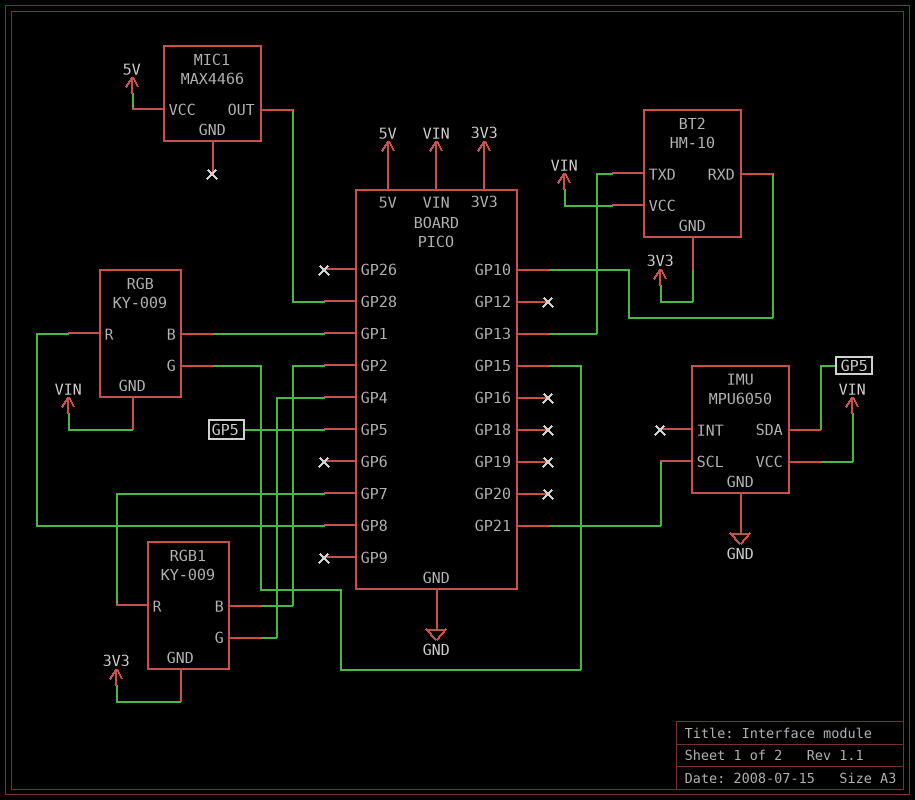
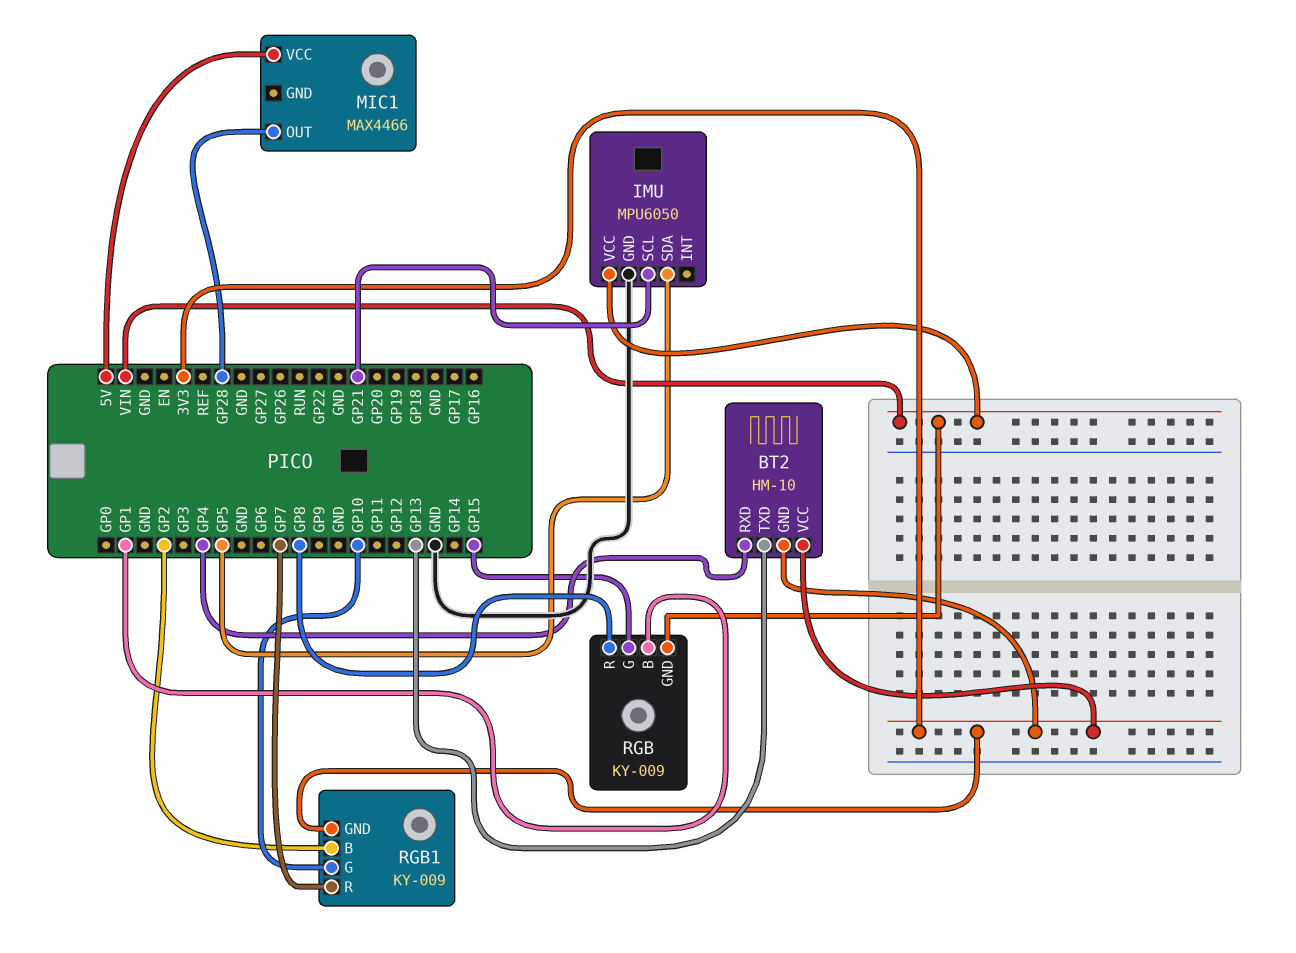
BT2 pin RXD: GP10 -> GP4
BT2 pin VCC: VIN -> 3V3
RGB1 pin G: GP4 -> GP10

